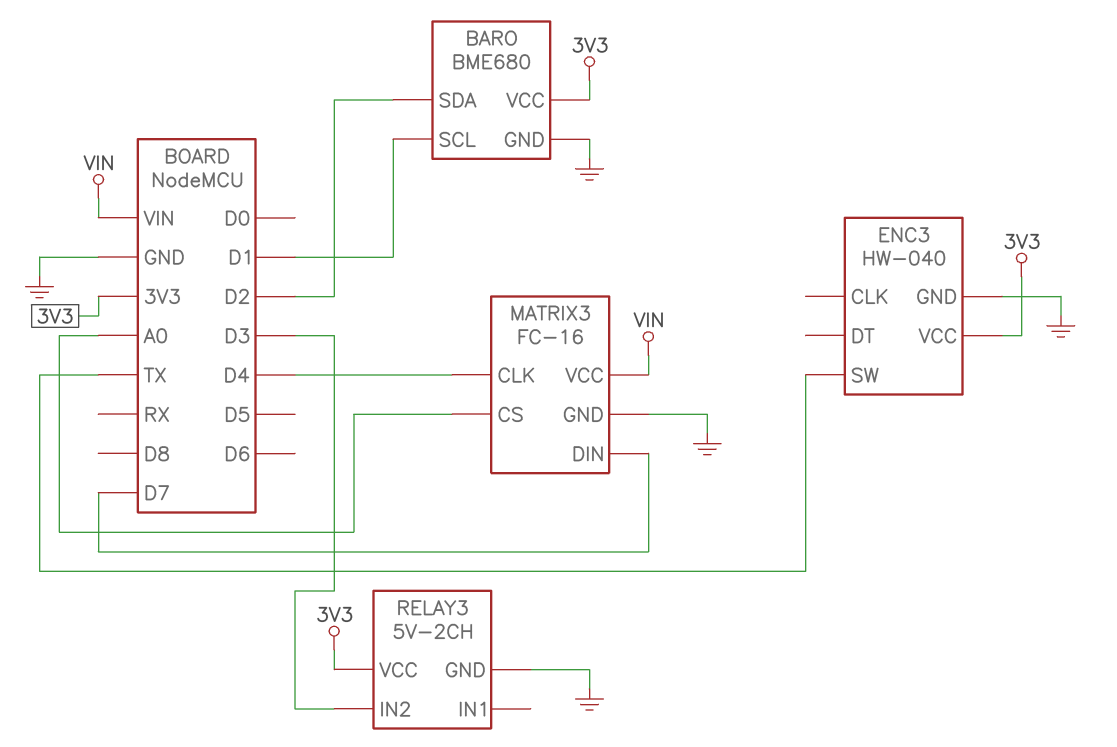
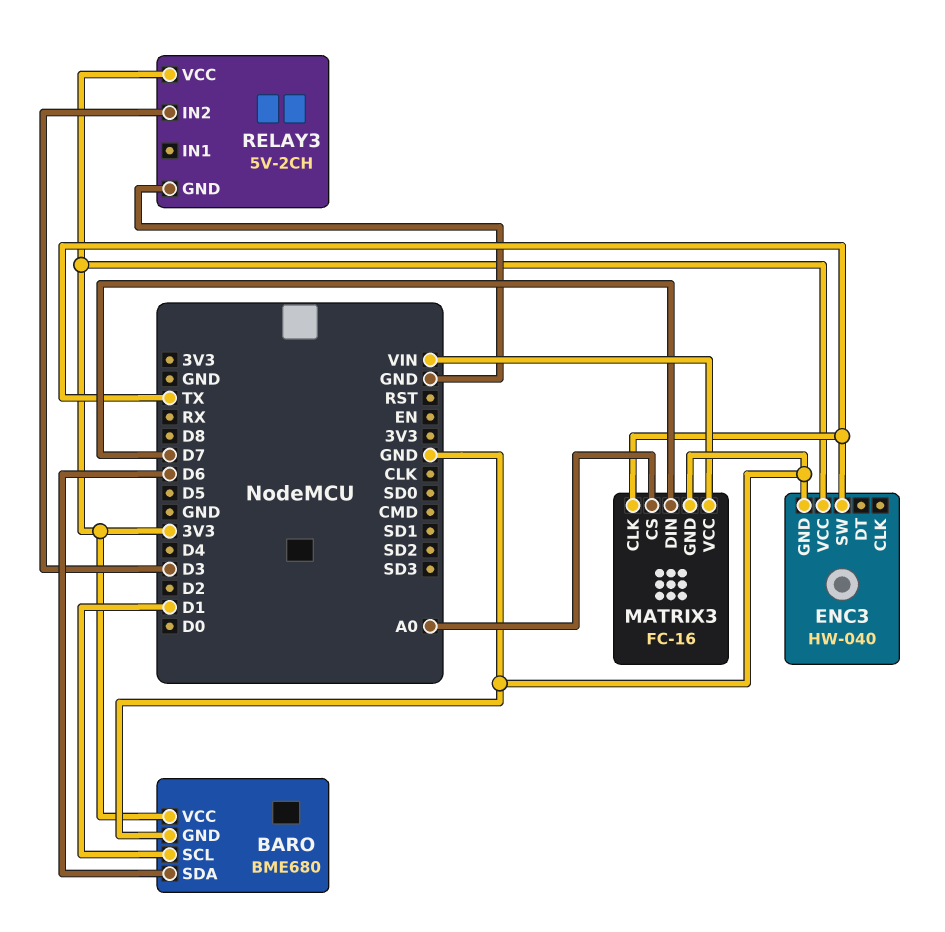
BARO pin SDA: D2 -> D6
MATRIX3 pin CLK: D4 -> TX

